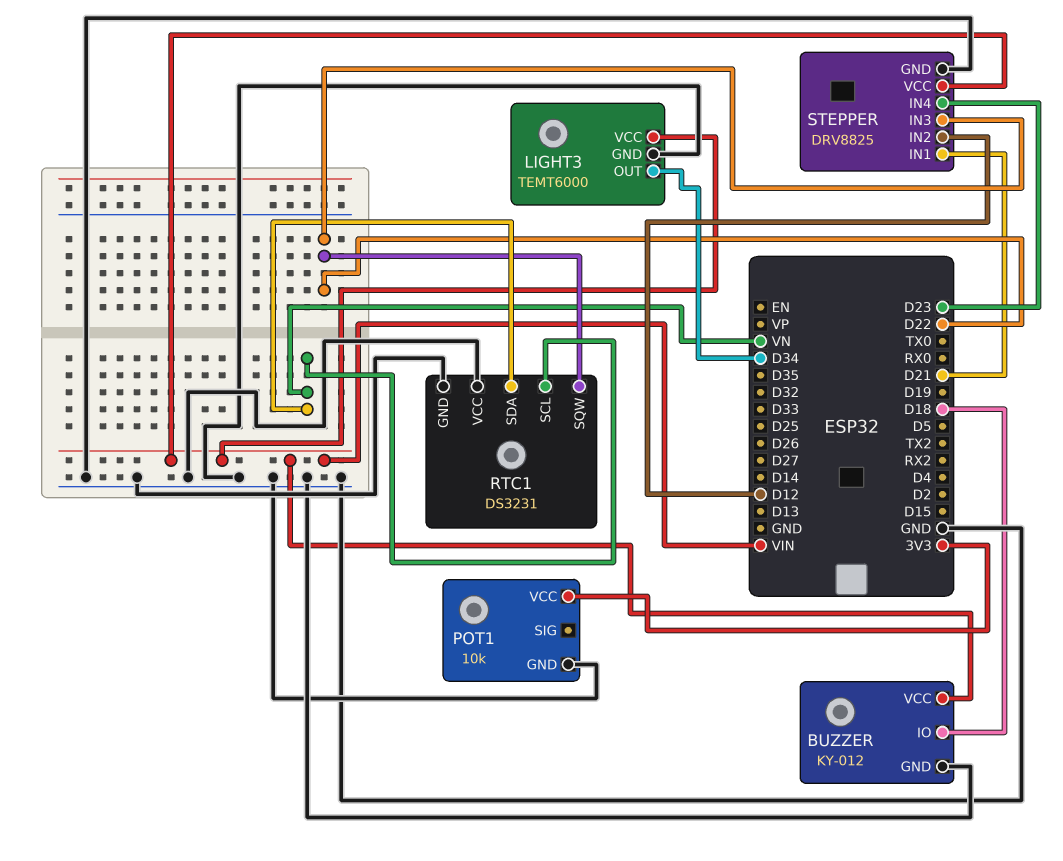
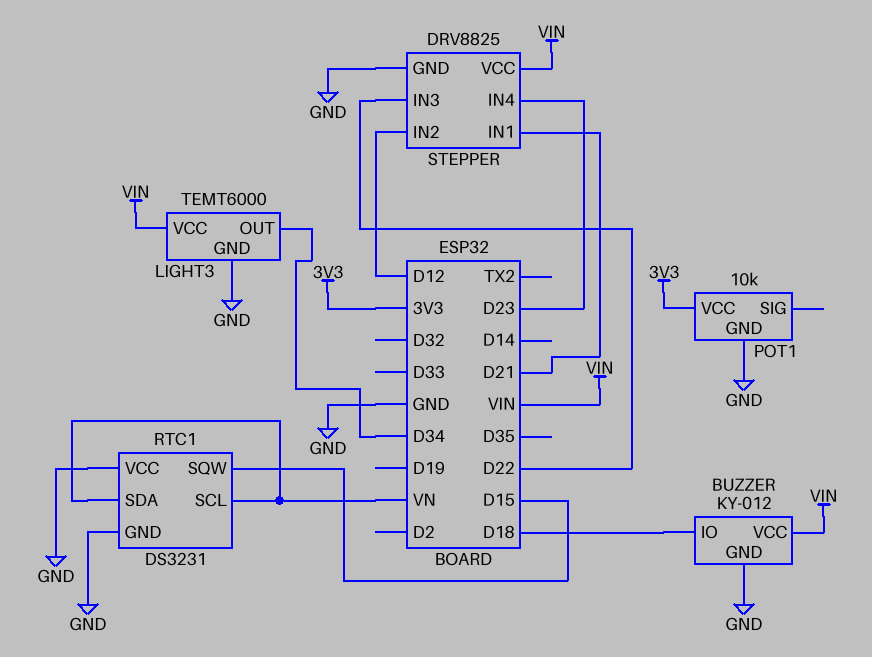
RTC1 pin SQW: D22 -> D15

